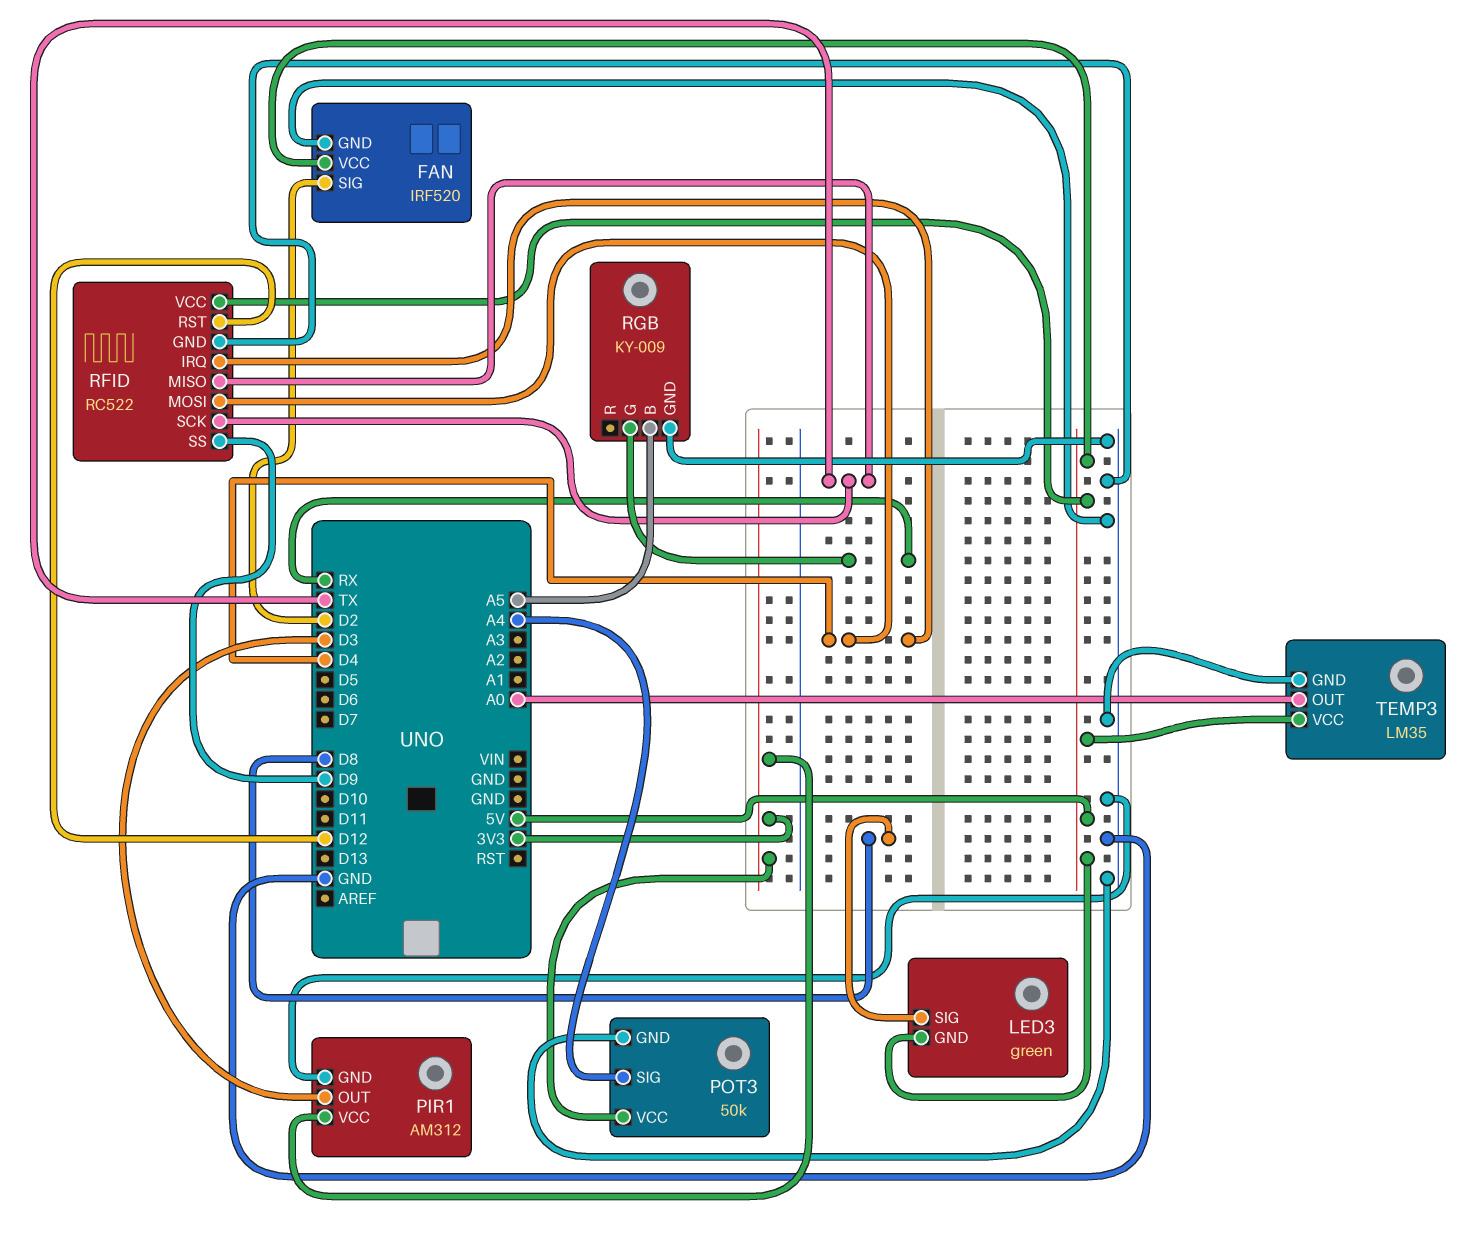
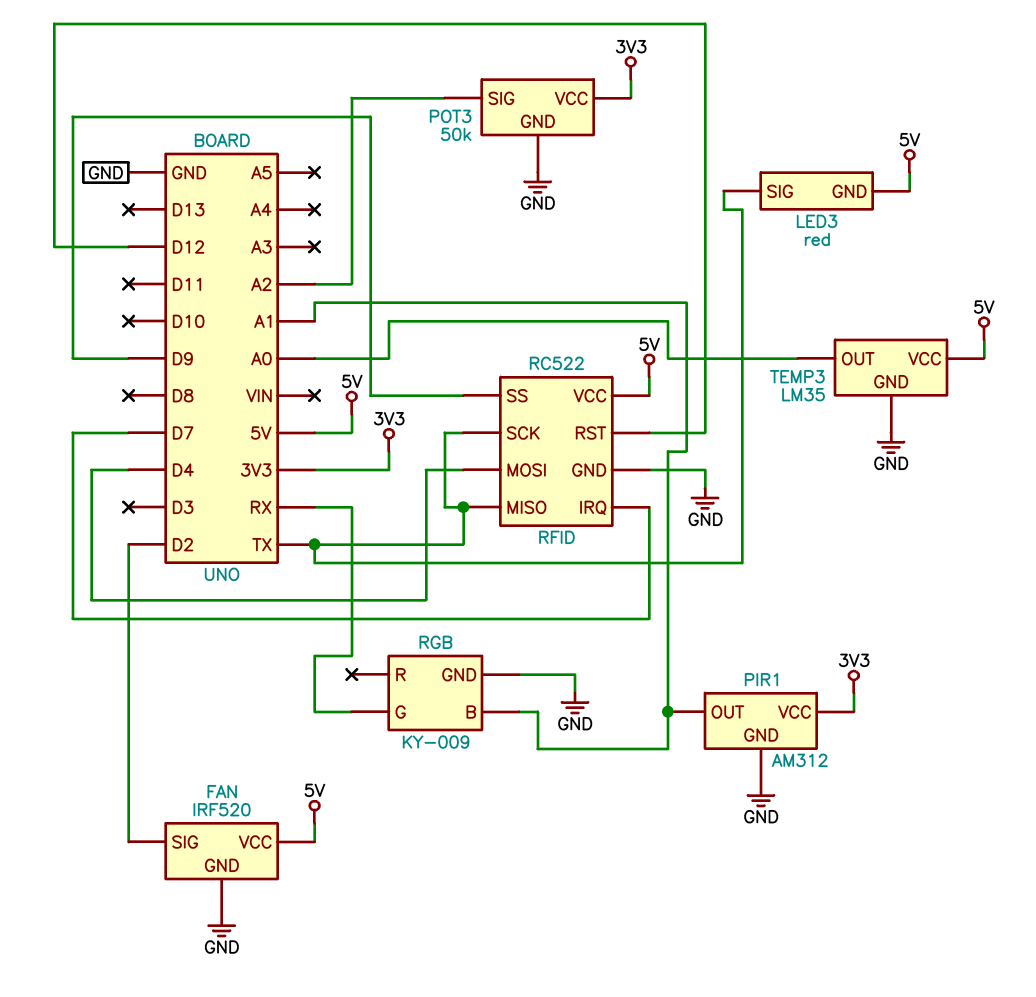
LED3: green -> red
LED3 pin SIG: D8 -> TX
PIR1 pin OUT: D3 -> A1
POT3 pin SIG: A4 -> A2
RFID pin IRQ: D4 -> D7
RGB pin B: A5 -> A1

